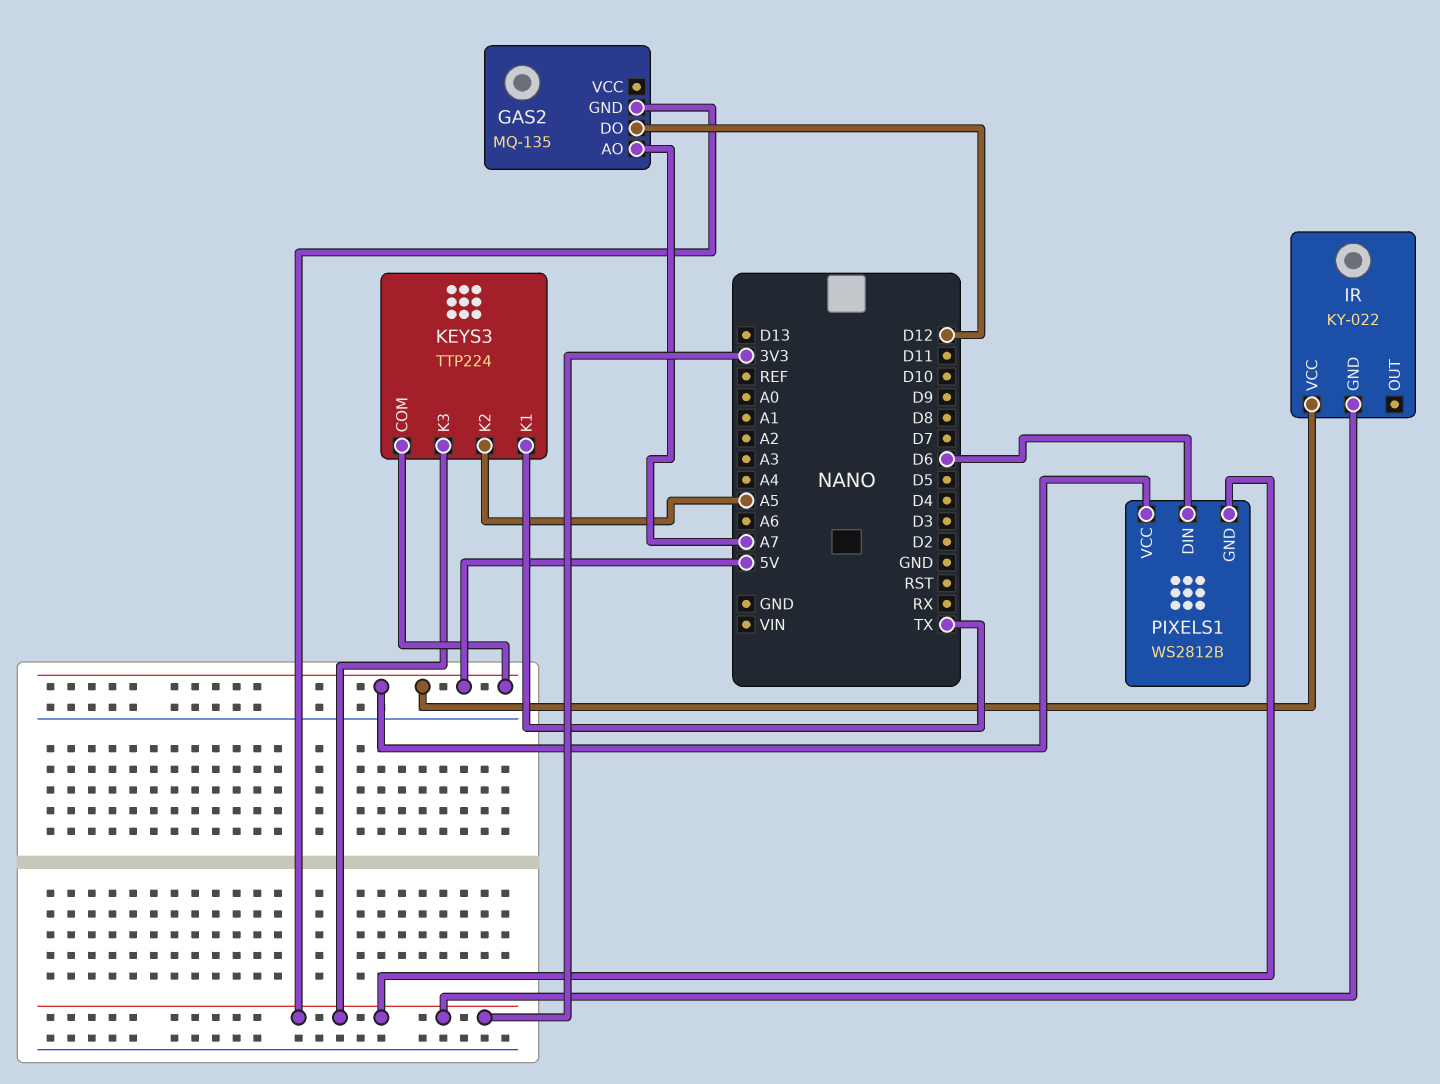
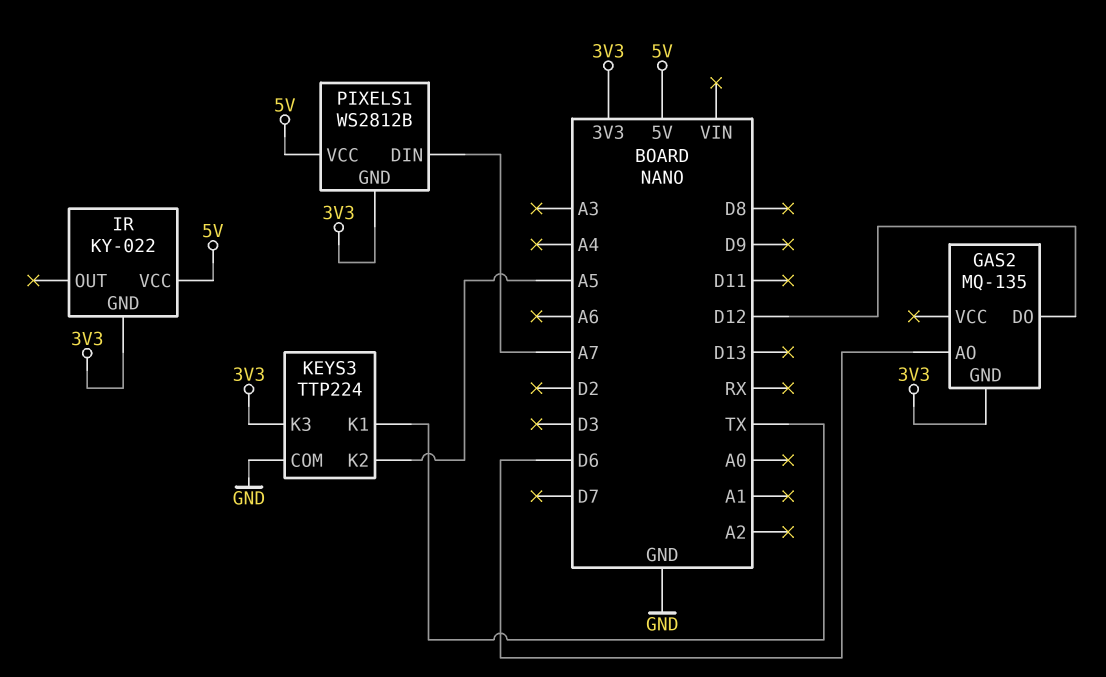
GAS2 pin AO: A7 -> D6
KEYS3 pin COM: 5V -> GND
PIXELS1 pin DIN: D6 -> A7

